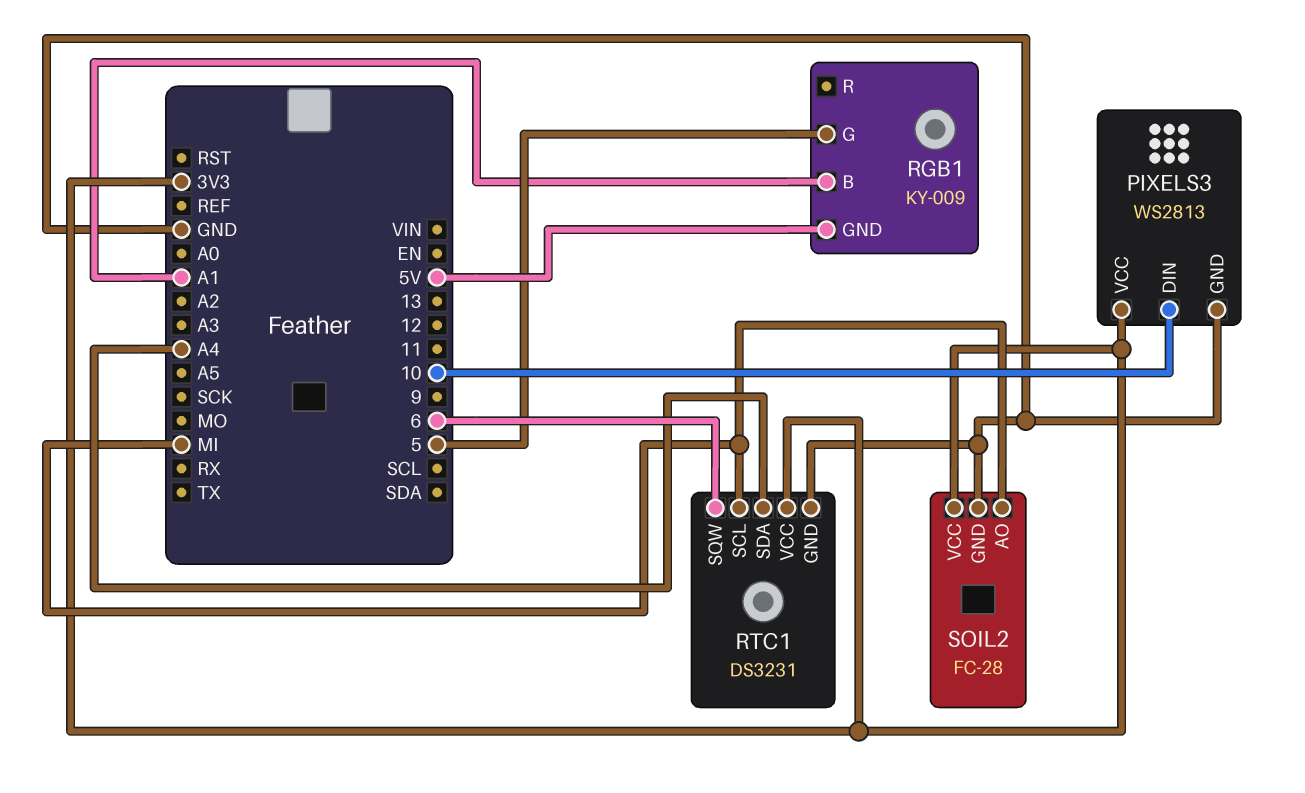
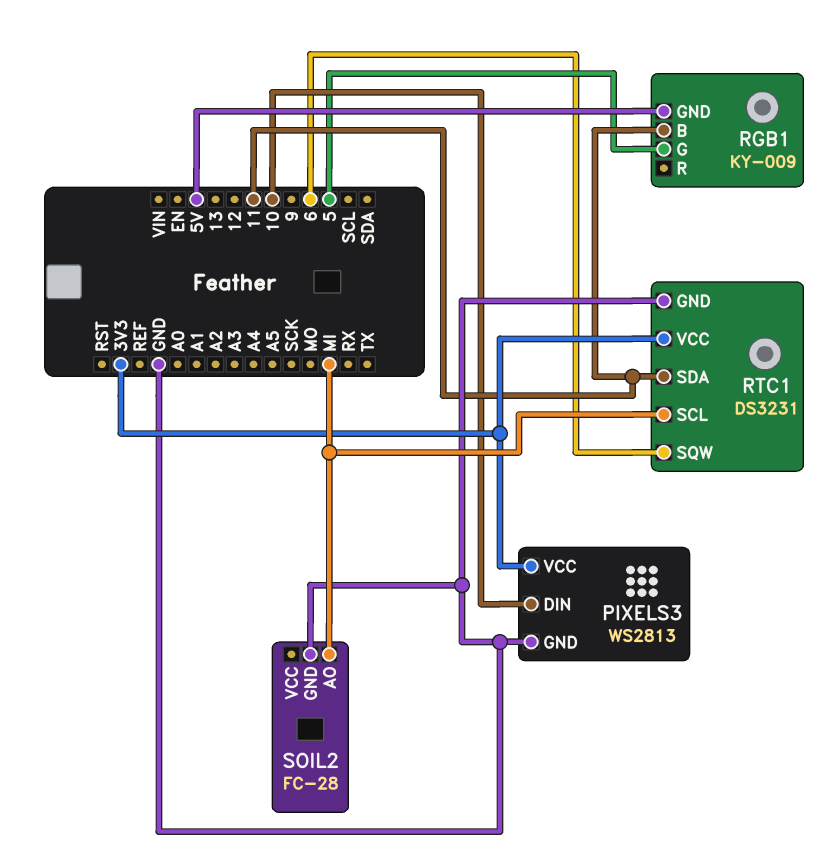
RGB1 pin B: A1 -> 11
RTC1 pin SDA: A4 -> 11
SOIL2 pin VCC: 3V3 -> none

